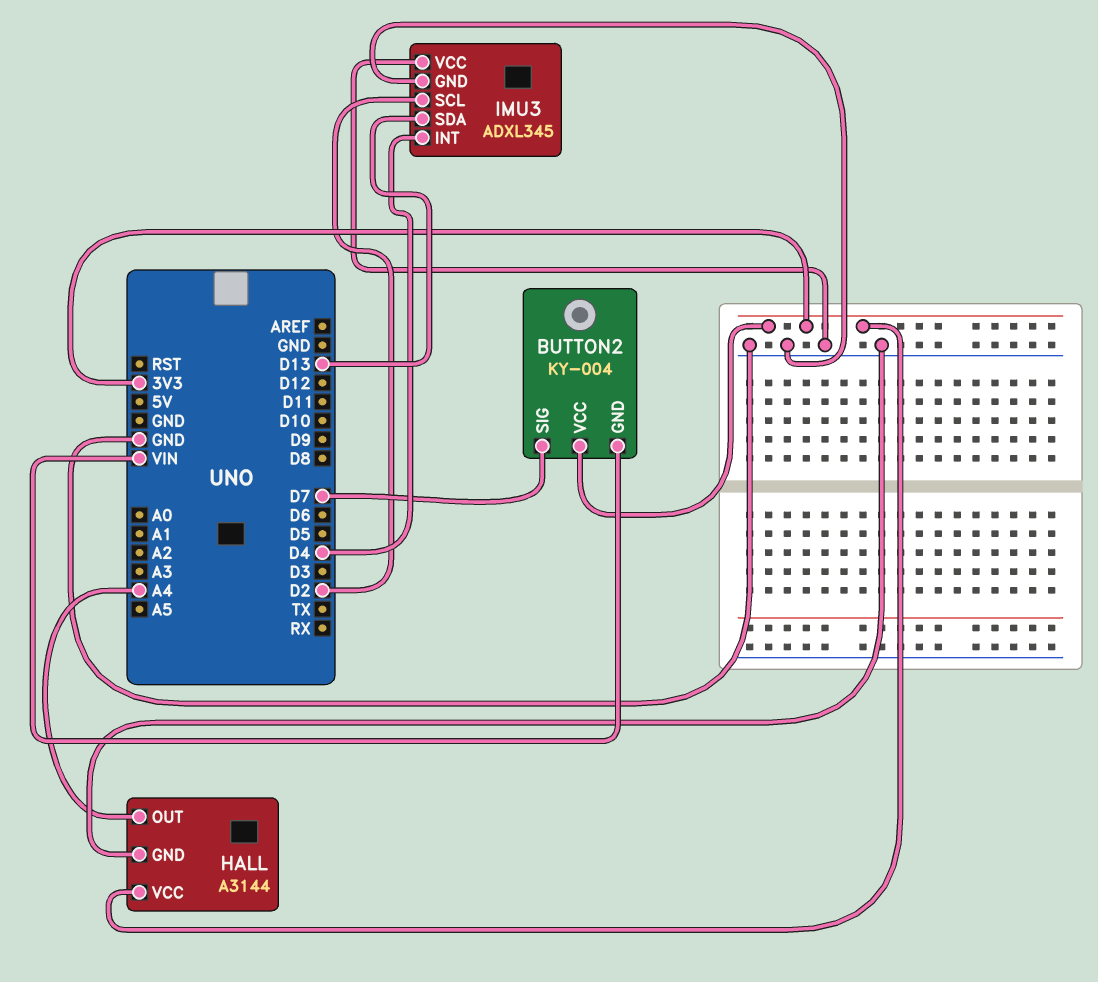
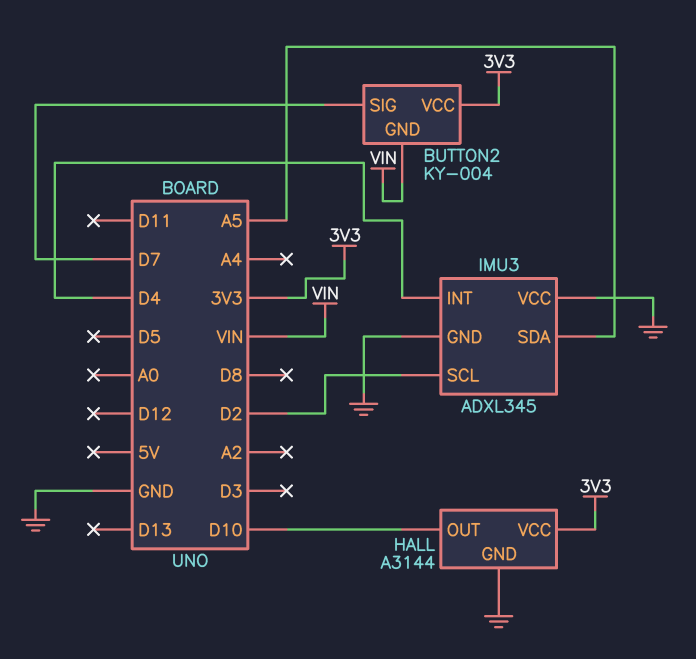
HALL pin OUT: A4 -> D10
IMU3 pin SDA: D13 -> A5

